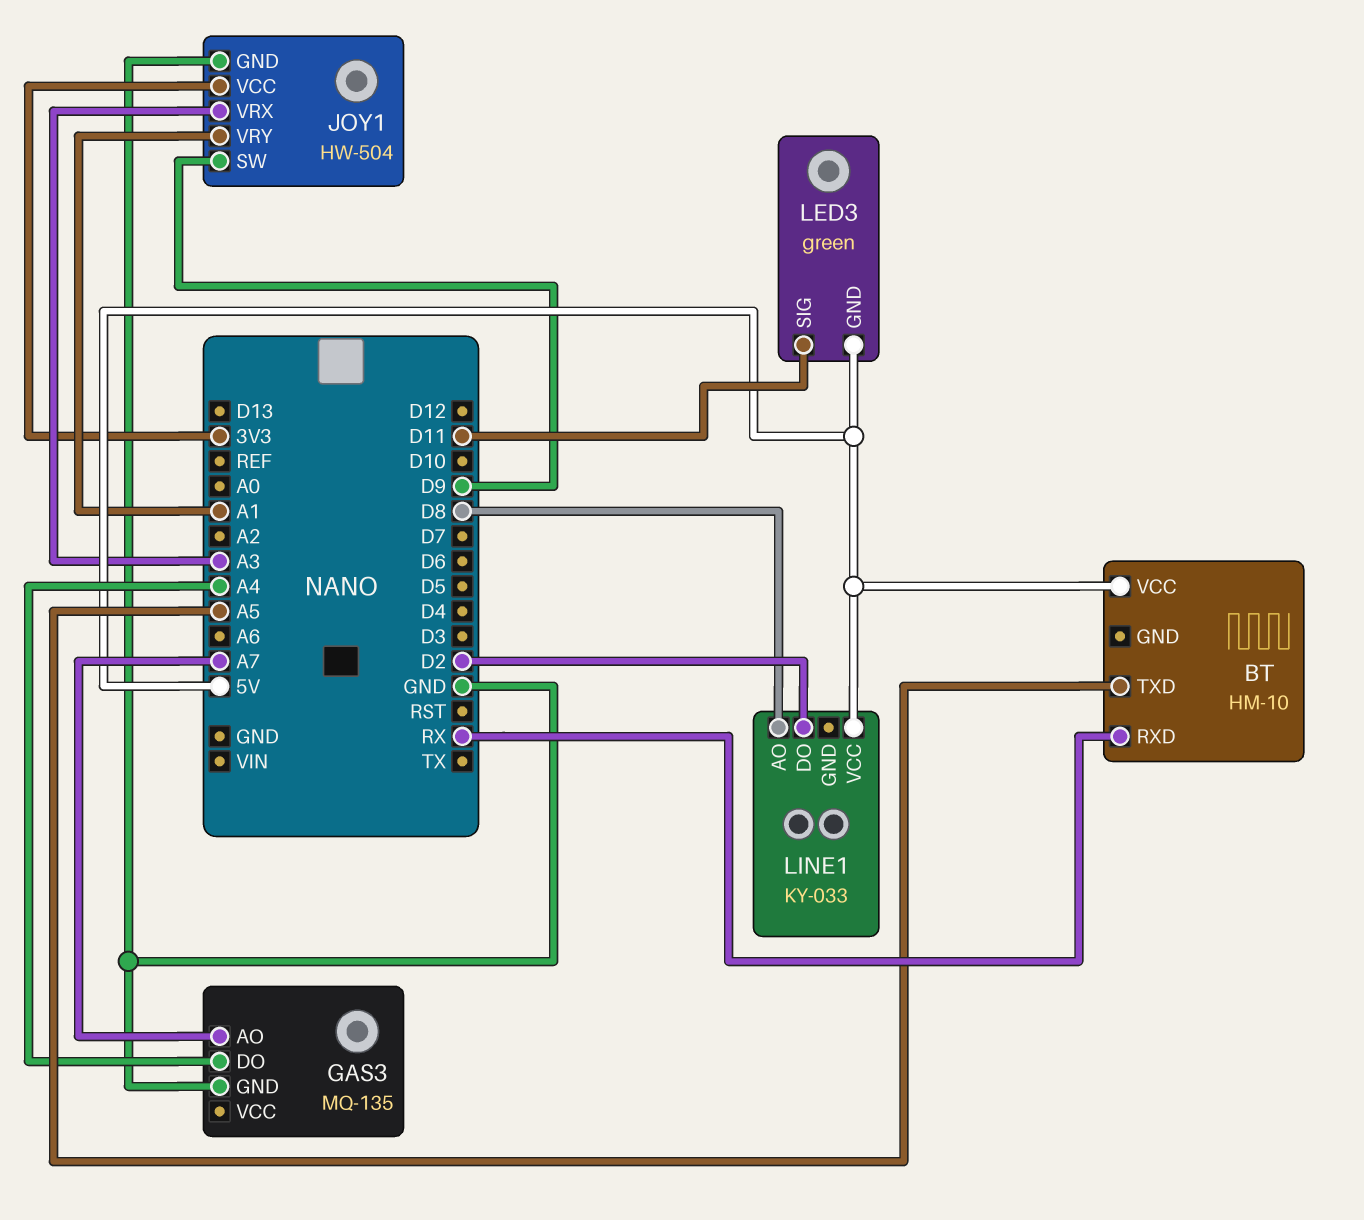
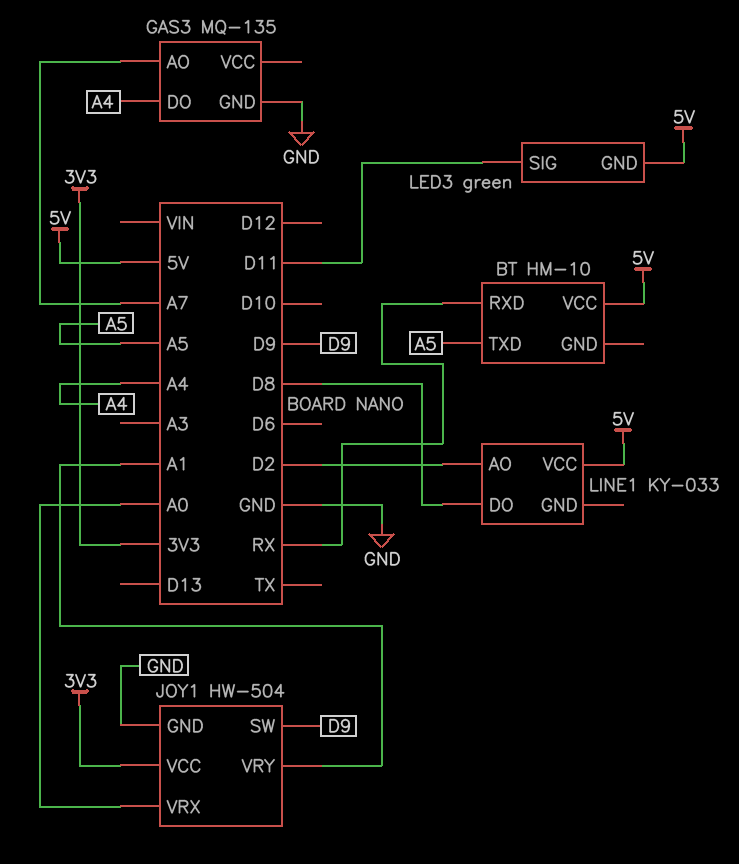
JOY1 pin VRX: A3 -> A0
LINE1 pin AO: D8 -> D2
LINE1 pin DO: D2 -> D8

